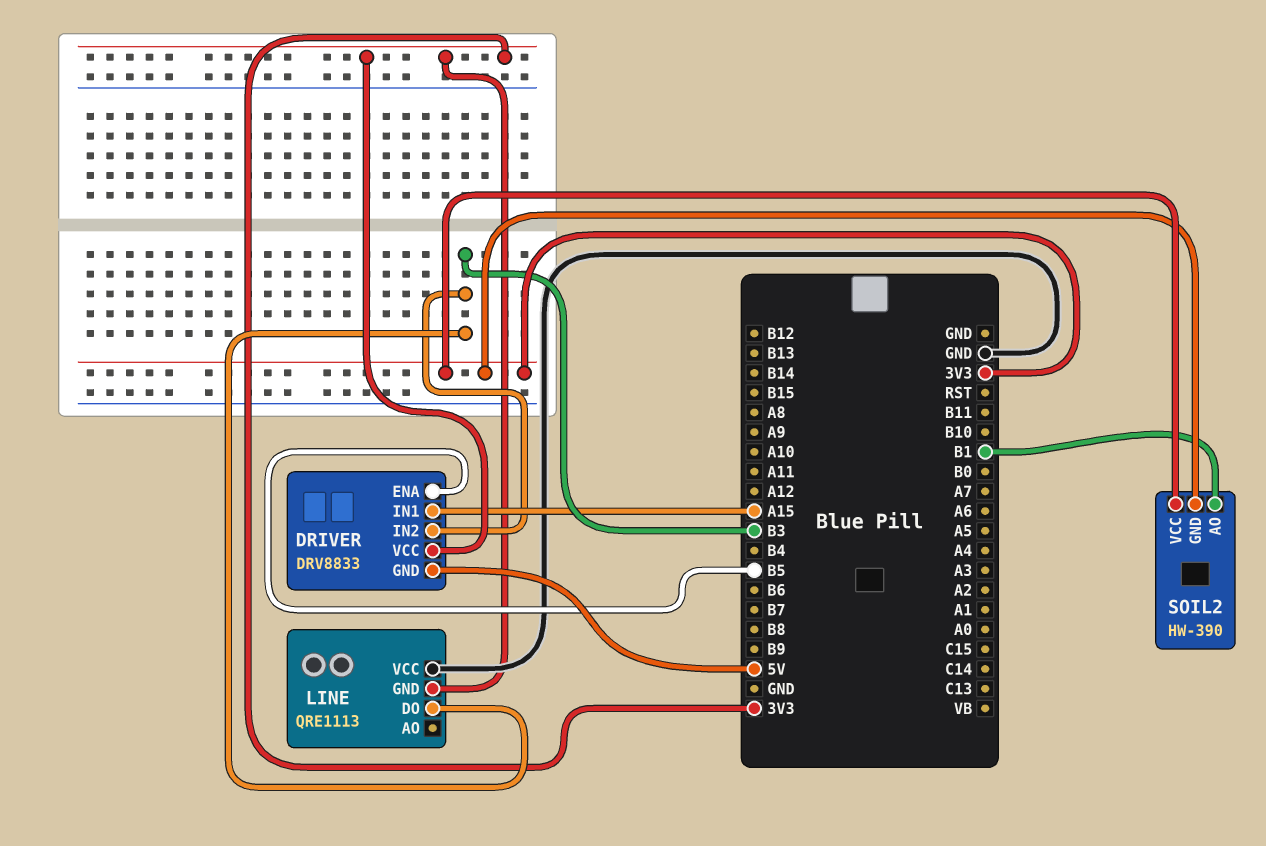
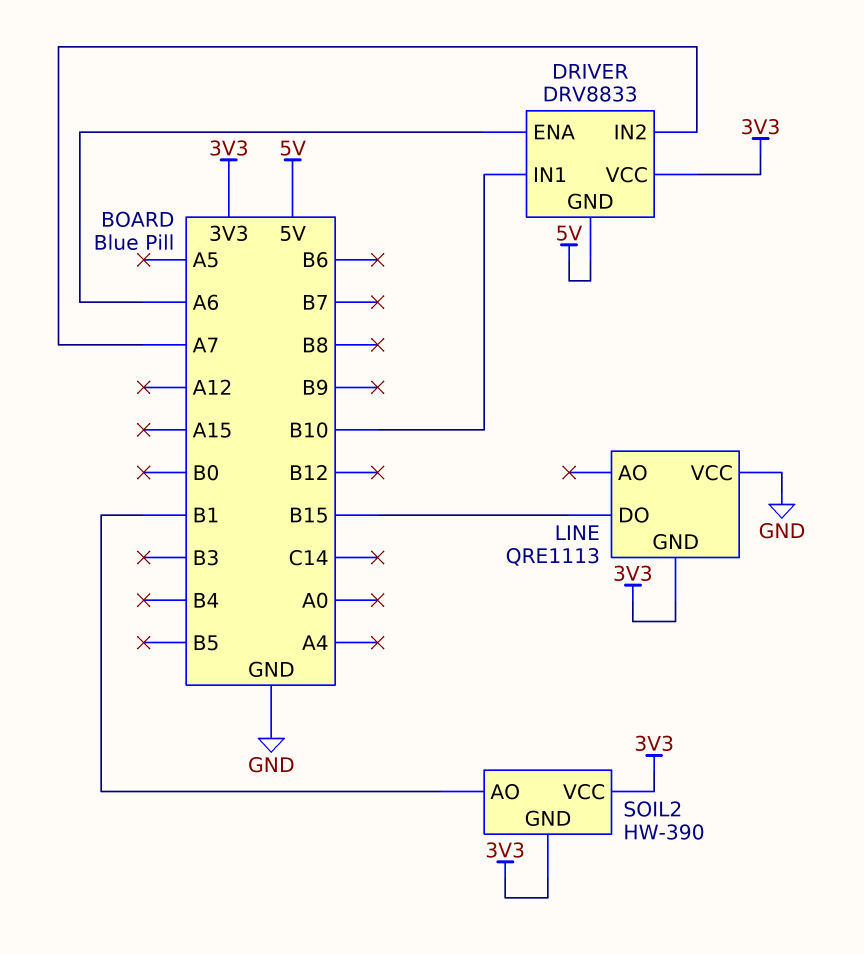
DRIVER pin ENA: B5 -> A6
DRIVER pin IN1: A15 -> B10
DRIVER pin IN2: B3 -> A7
LINE pin DO: B3 -> B15

